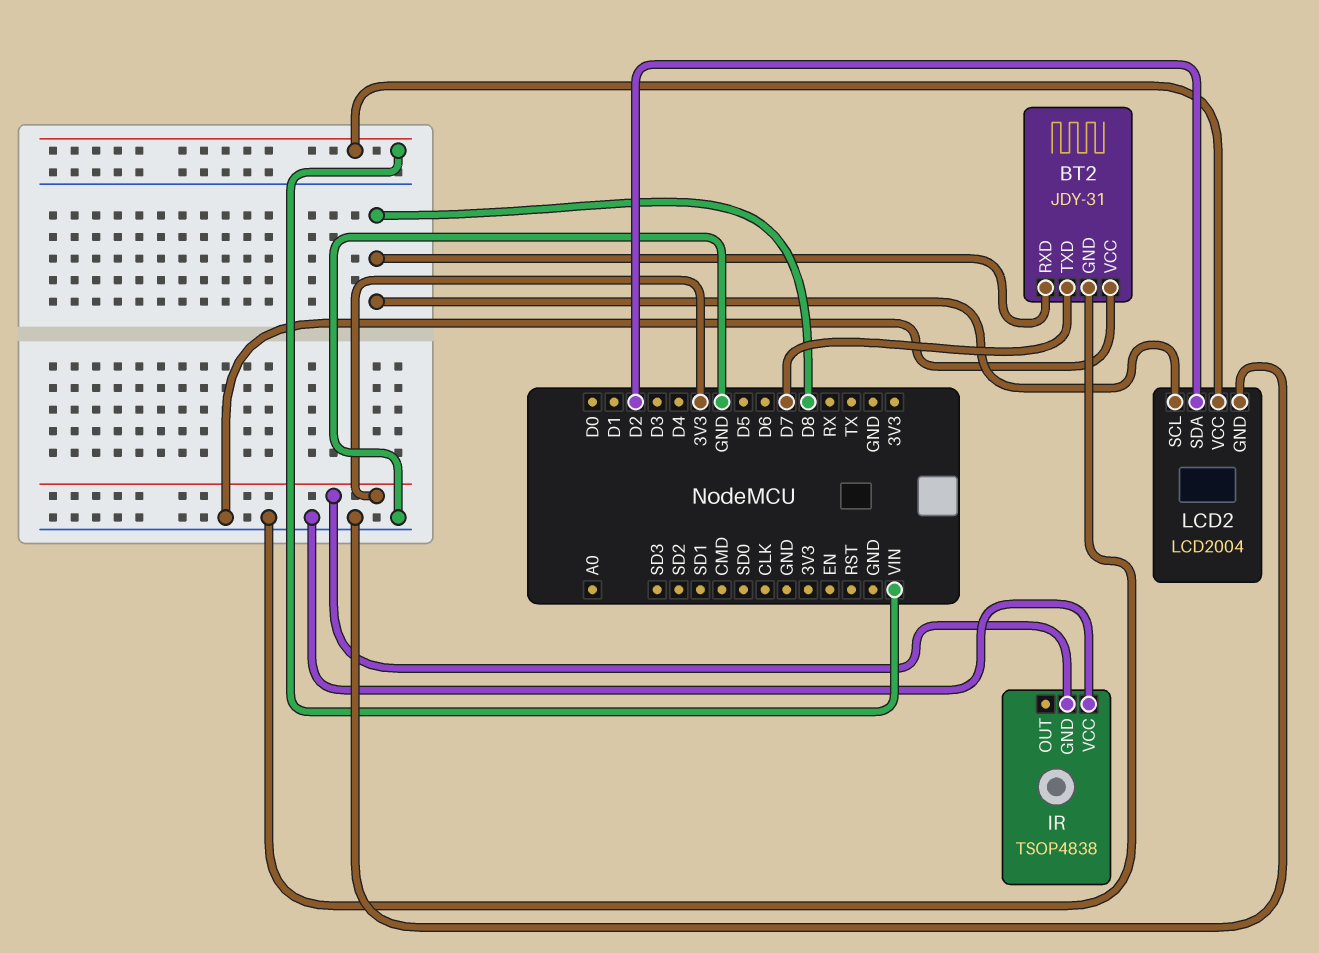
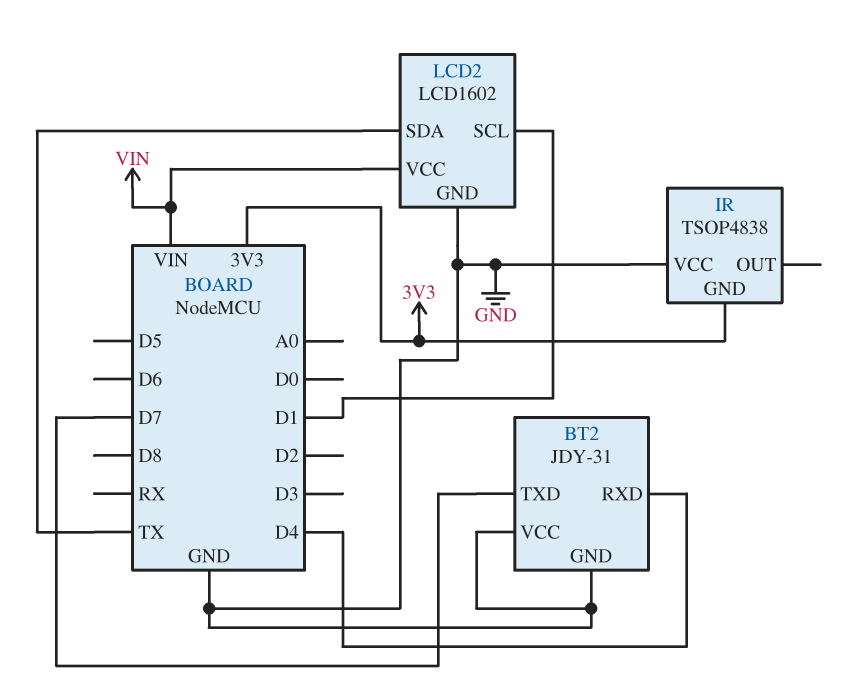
BT2 pin RXD: D8 -> D4
LCD2: LCD2004 -> LCD1602
LCD2 pin SCL: D8 -> D1
LCD2 pin SDA: D2 -> TX

